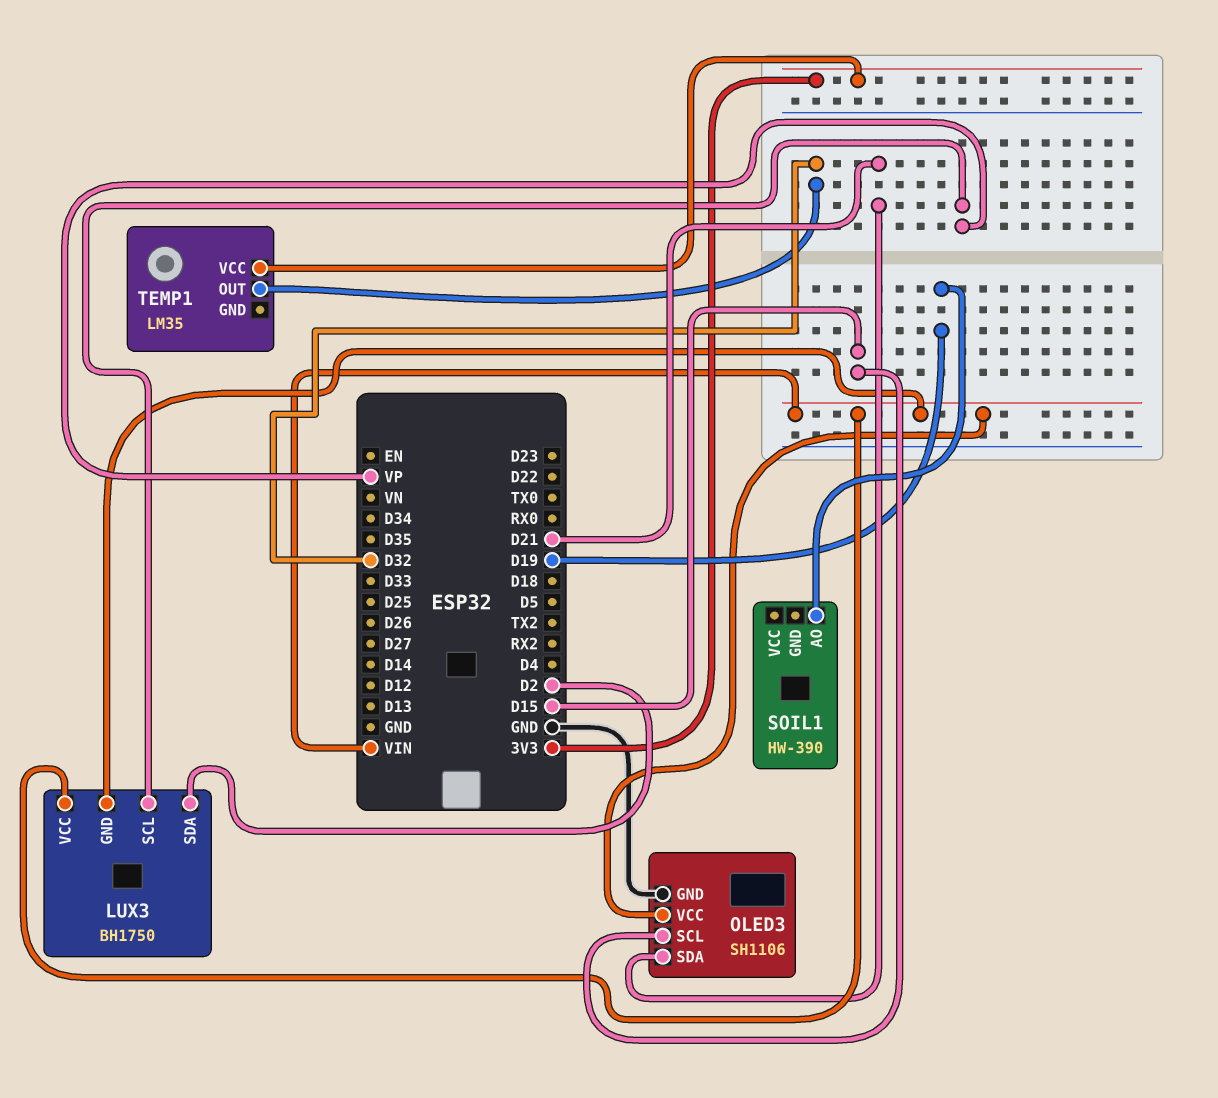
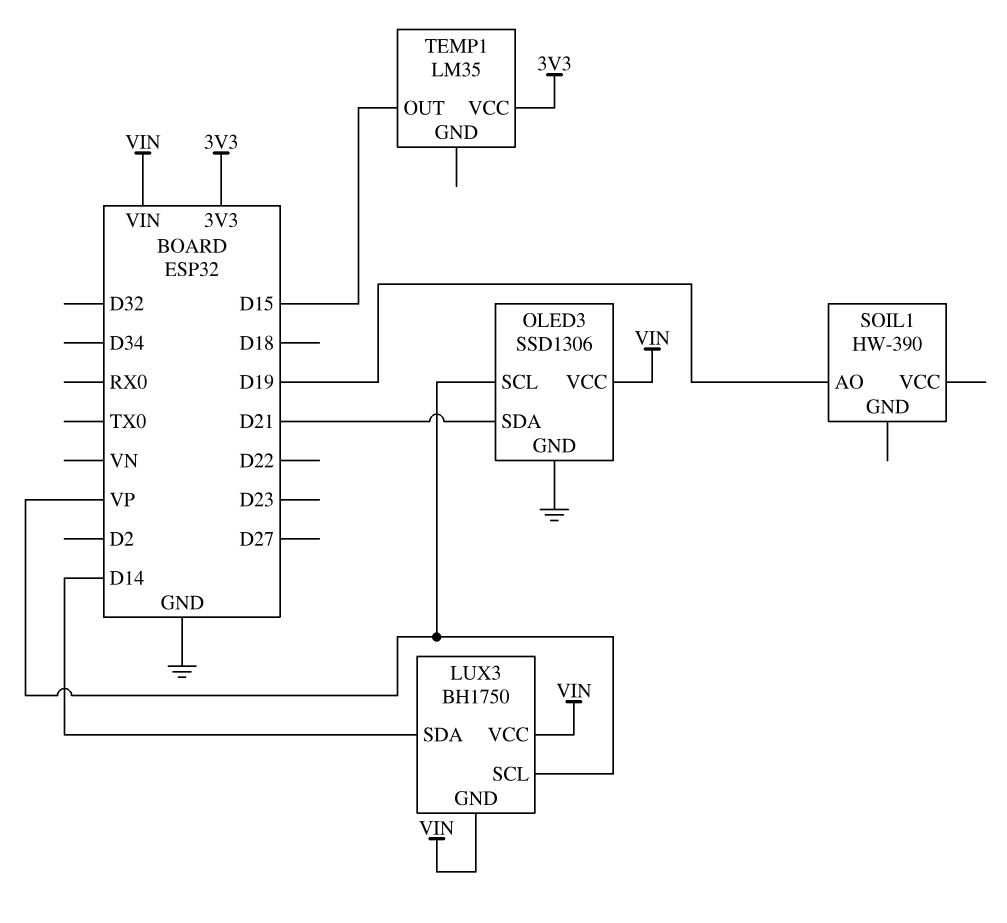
LUX3 pin SDA: D2 -> D14
OLED3: SH1106 -> SSD1306
OLED3 pin SCL: D15 -> VP
TEMP1 pin OUT: D32 -> D15

